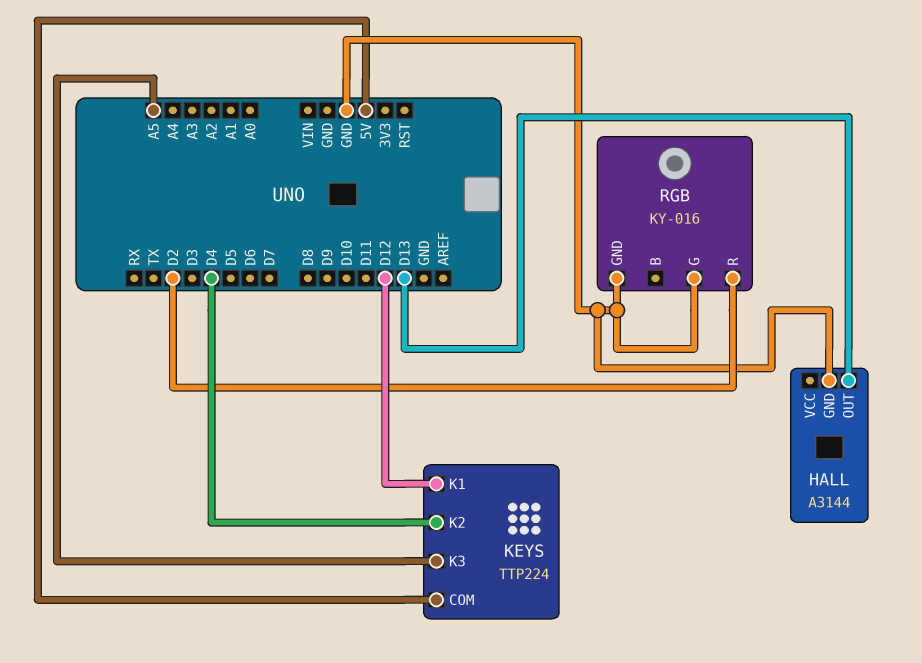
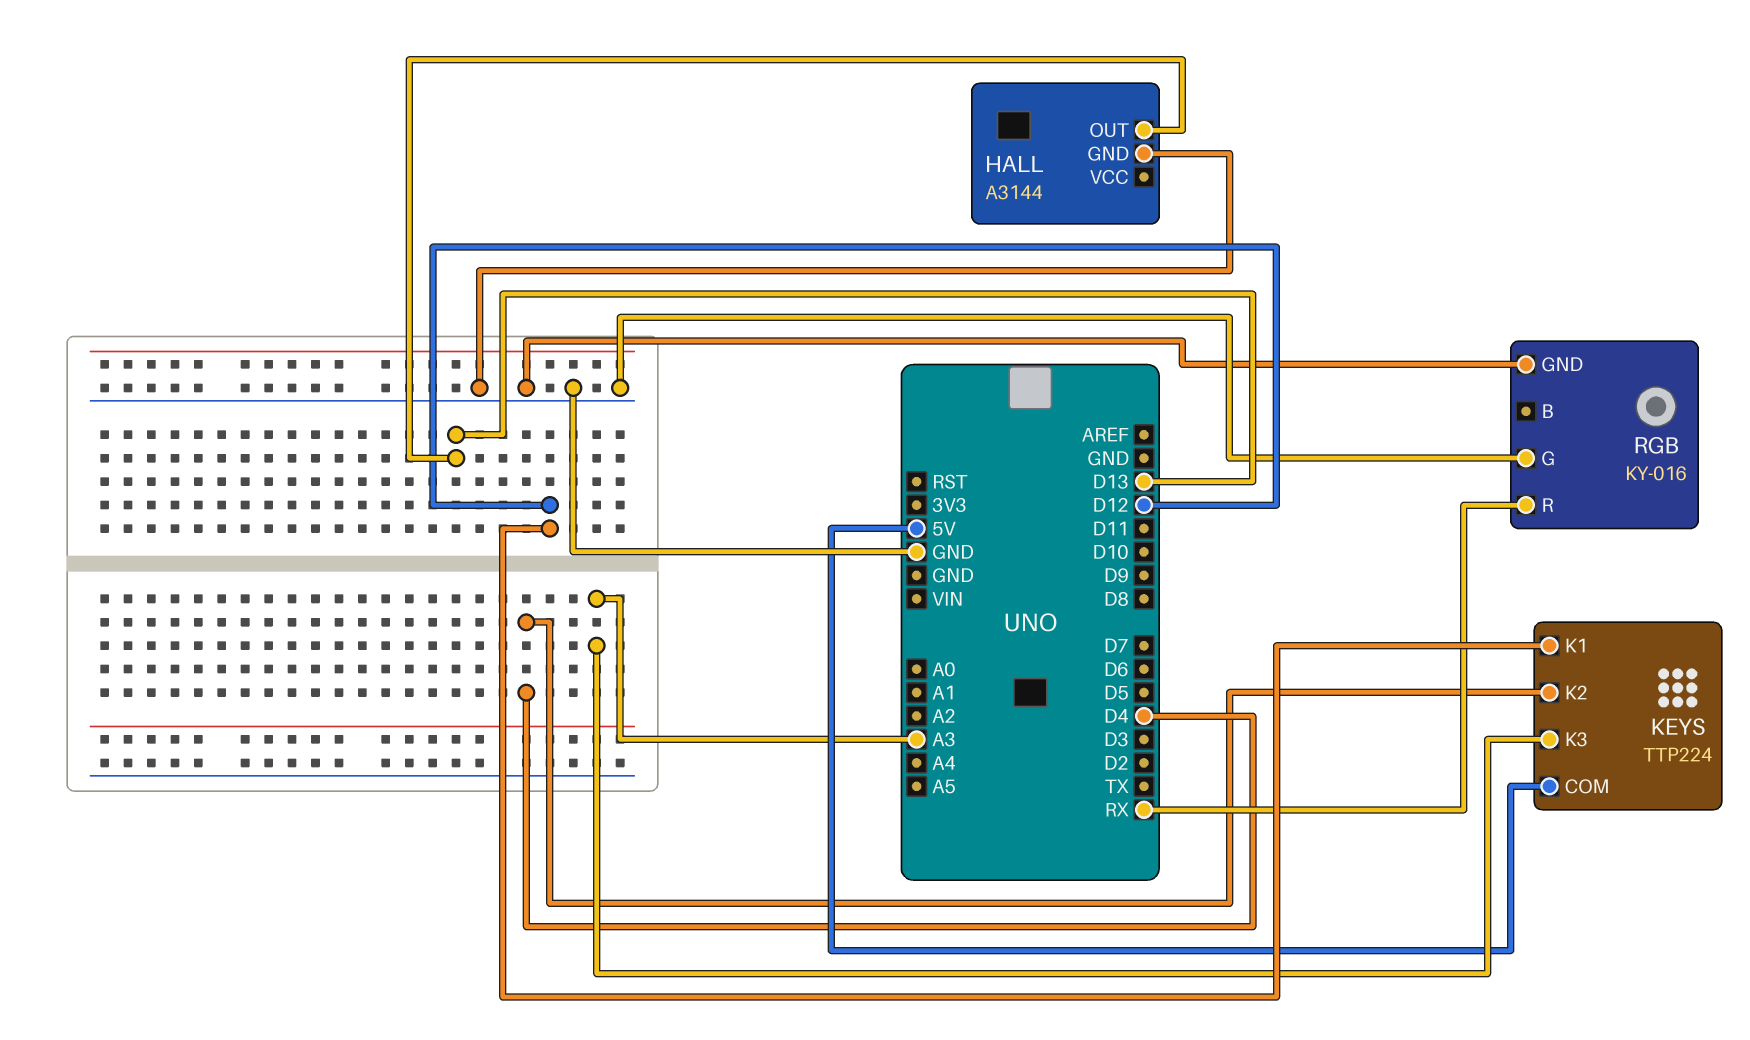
KEYS pin K3: A5 -> A3
RGB pin R: D2 -> RX

